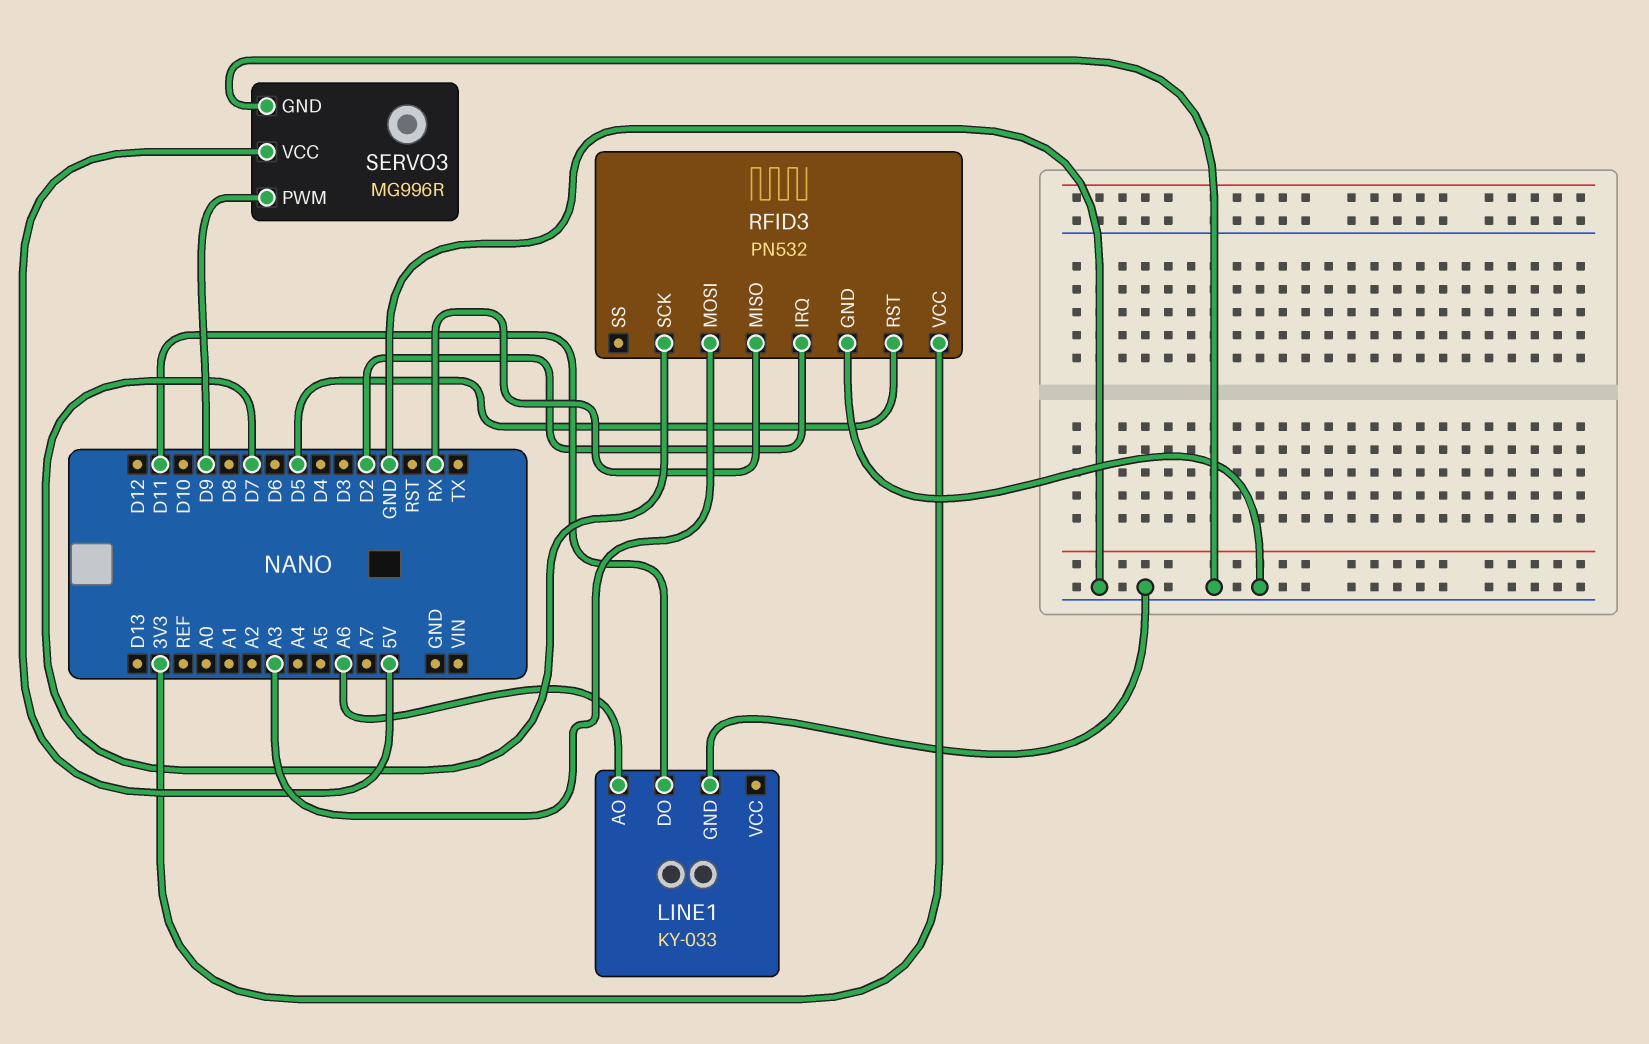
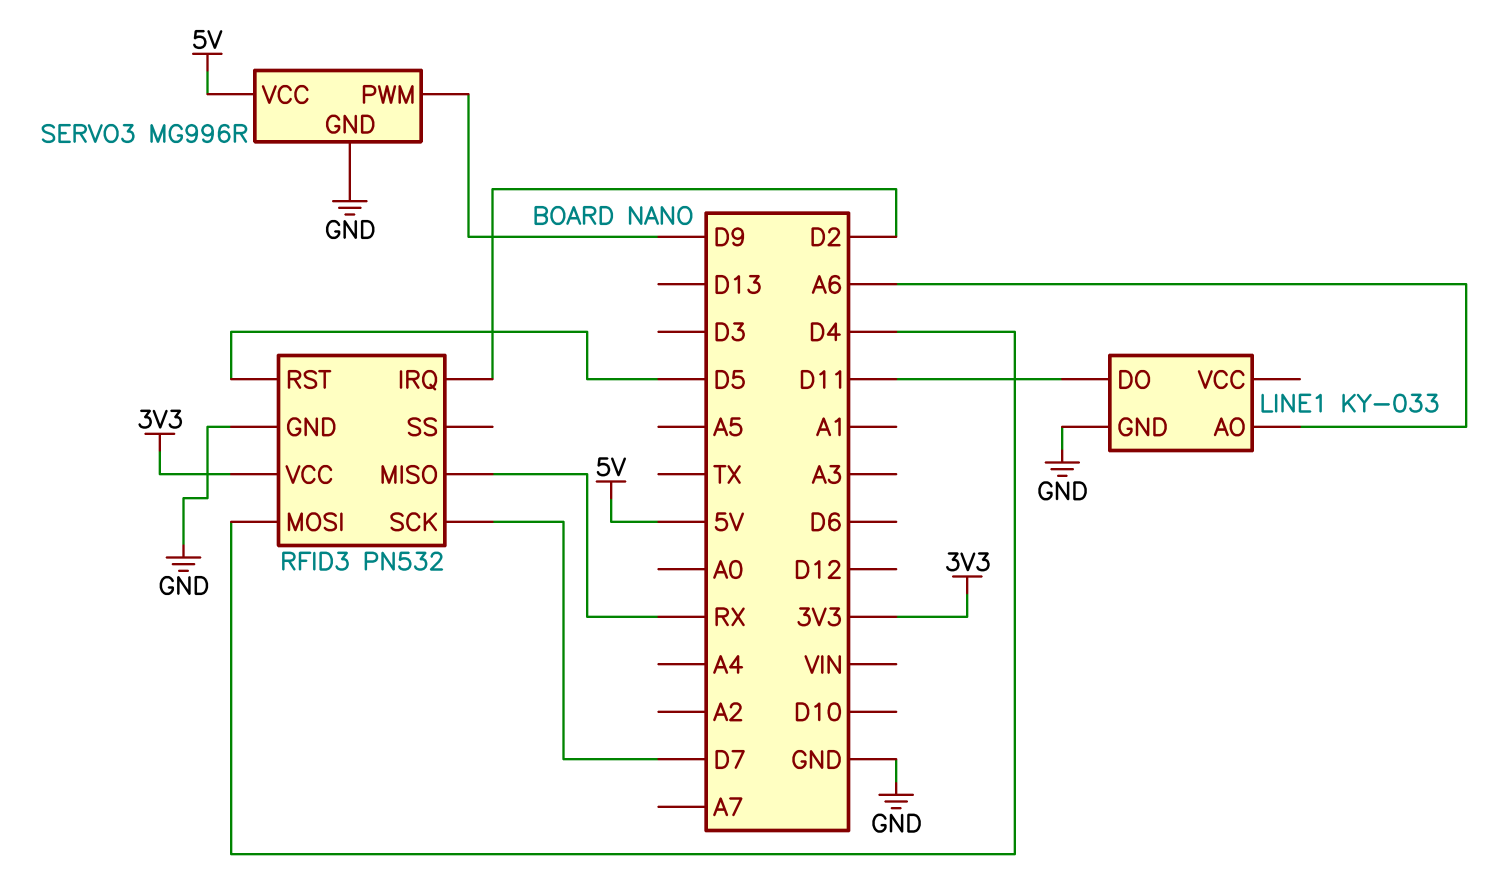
RFID3 pin MOSI: A3 -> D4

